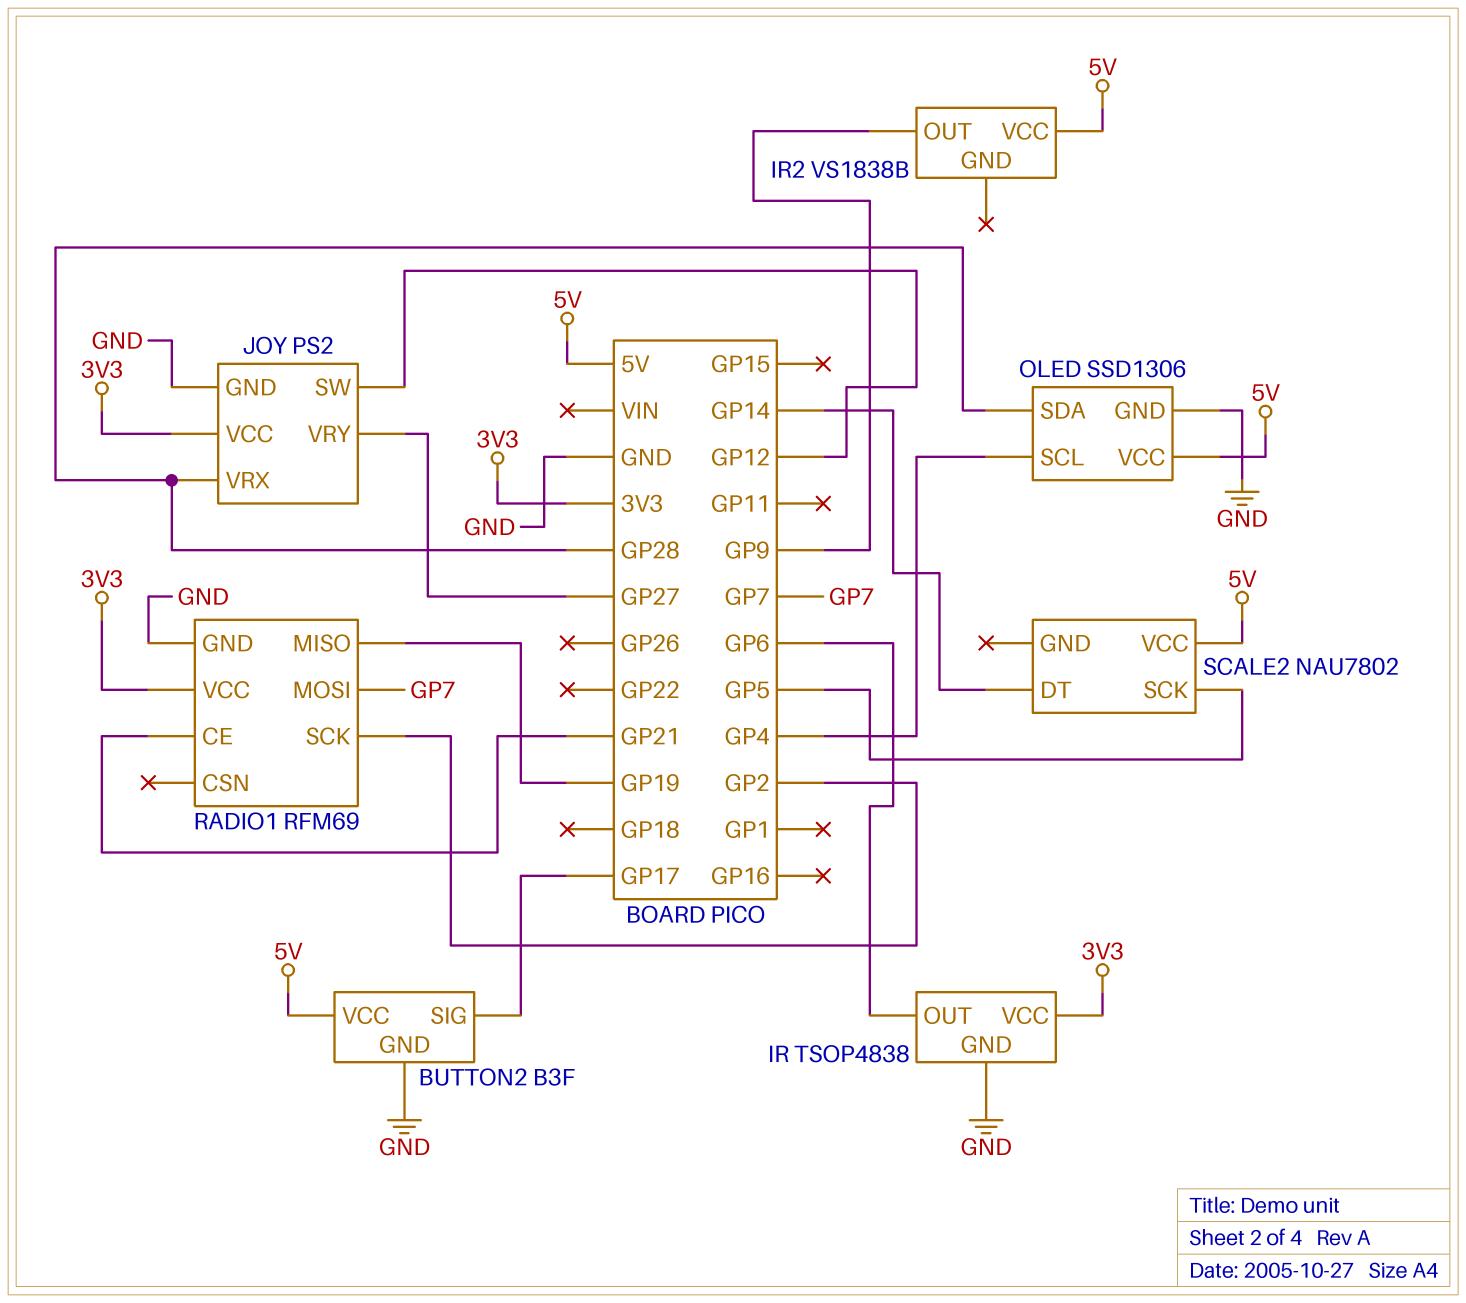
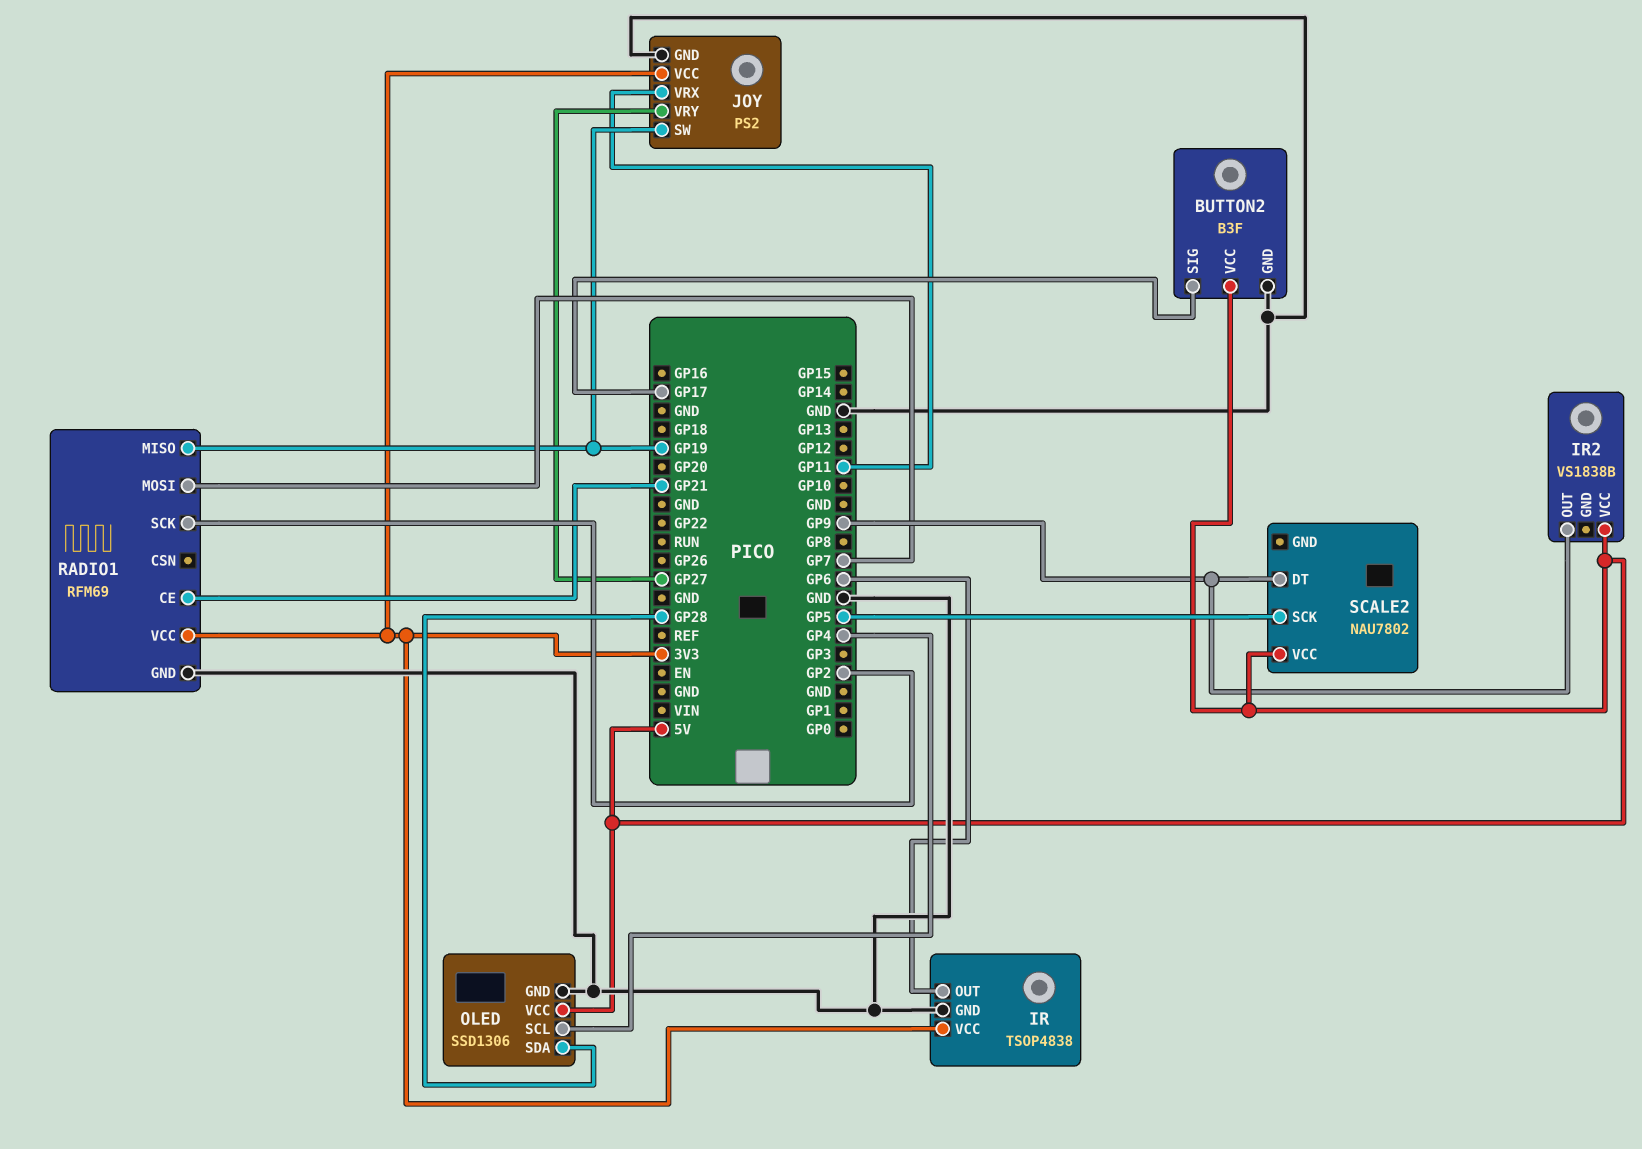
JOY pin SW: GP12 -> GP19
JOY pin VRX: GP28 -> GP11
SCALE2 pin DT: GP14 -> GP9

